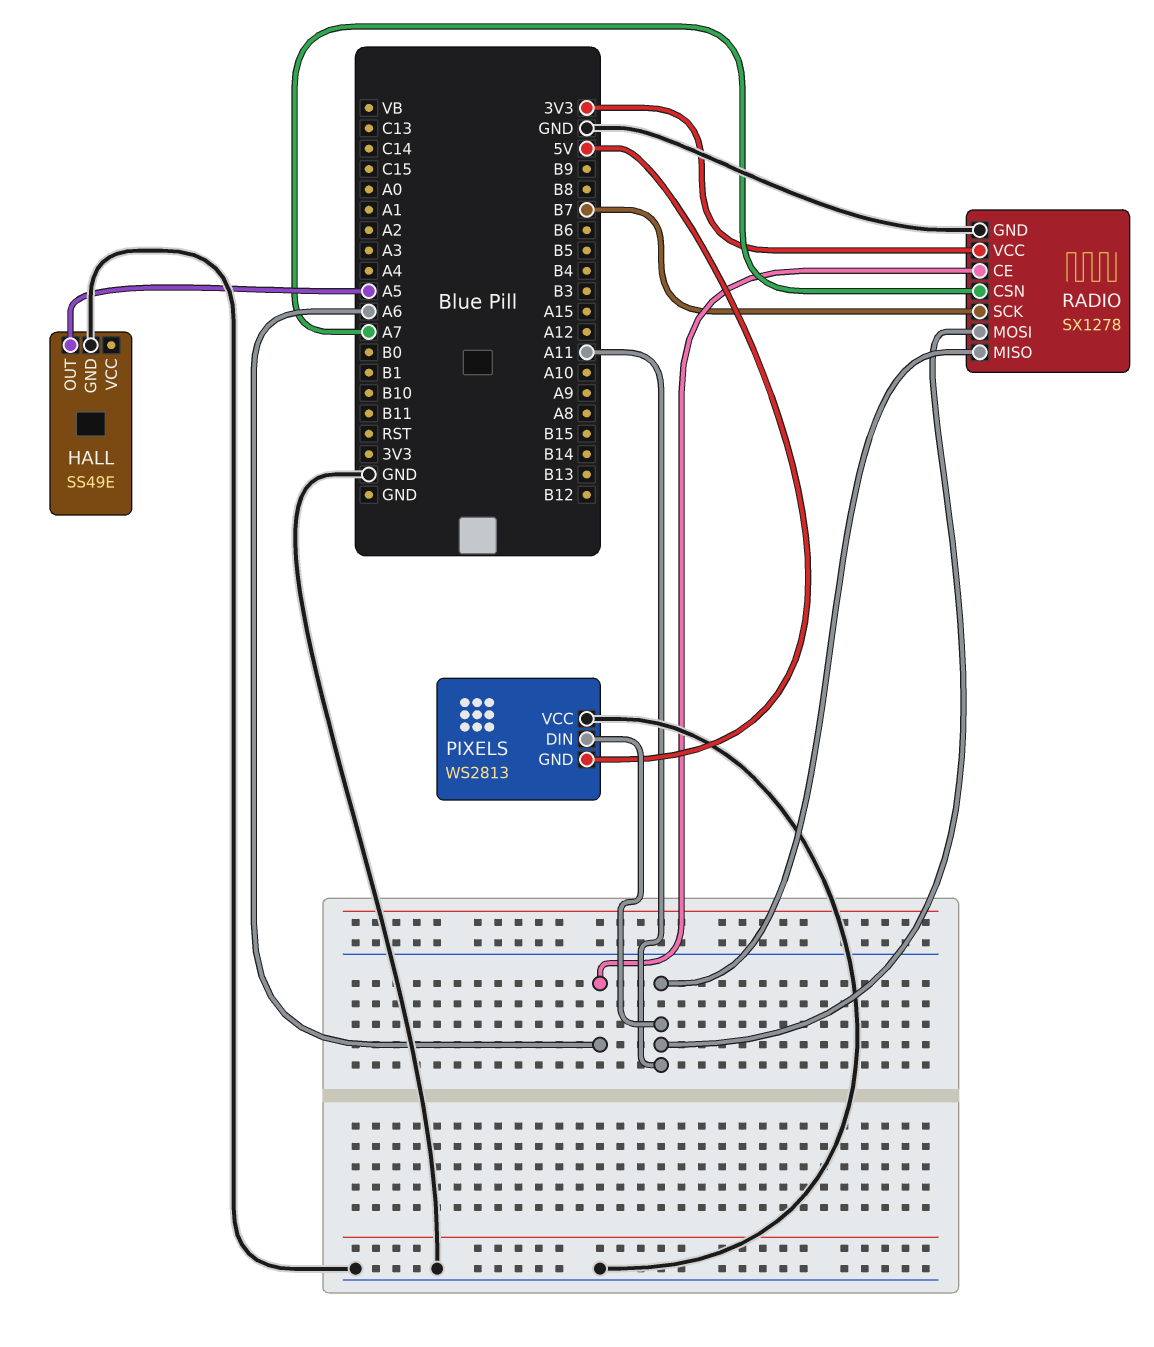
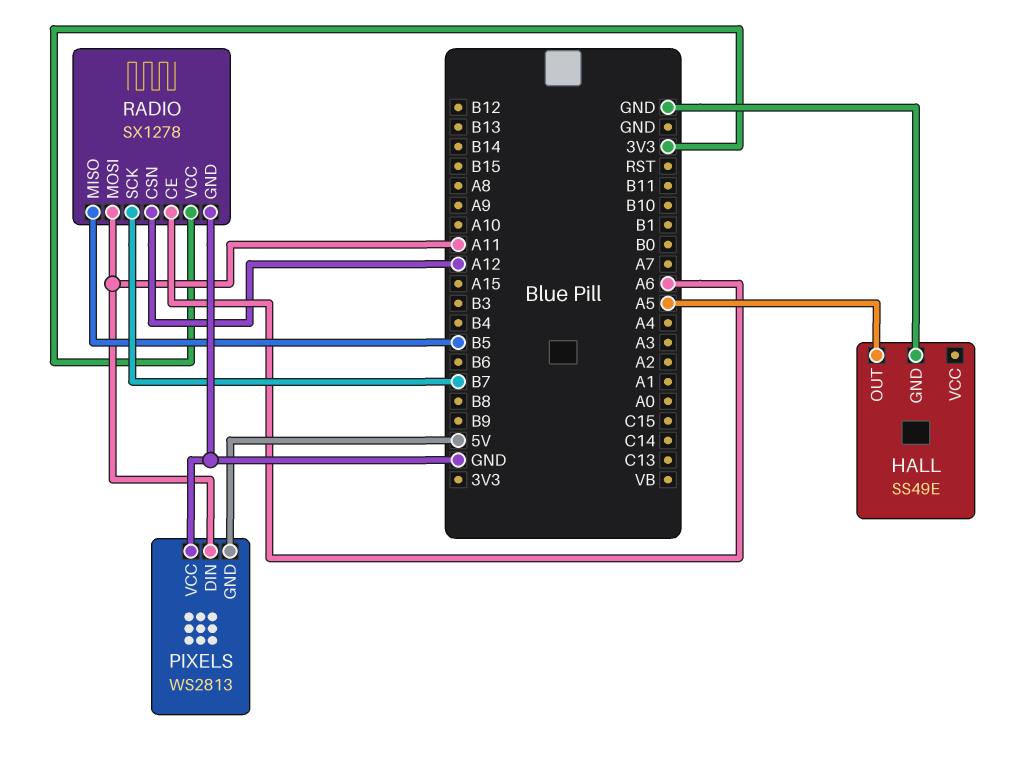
RADIO pin CSN: A7 -> A12
RADIO pin MISO: A11 -> B5

